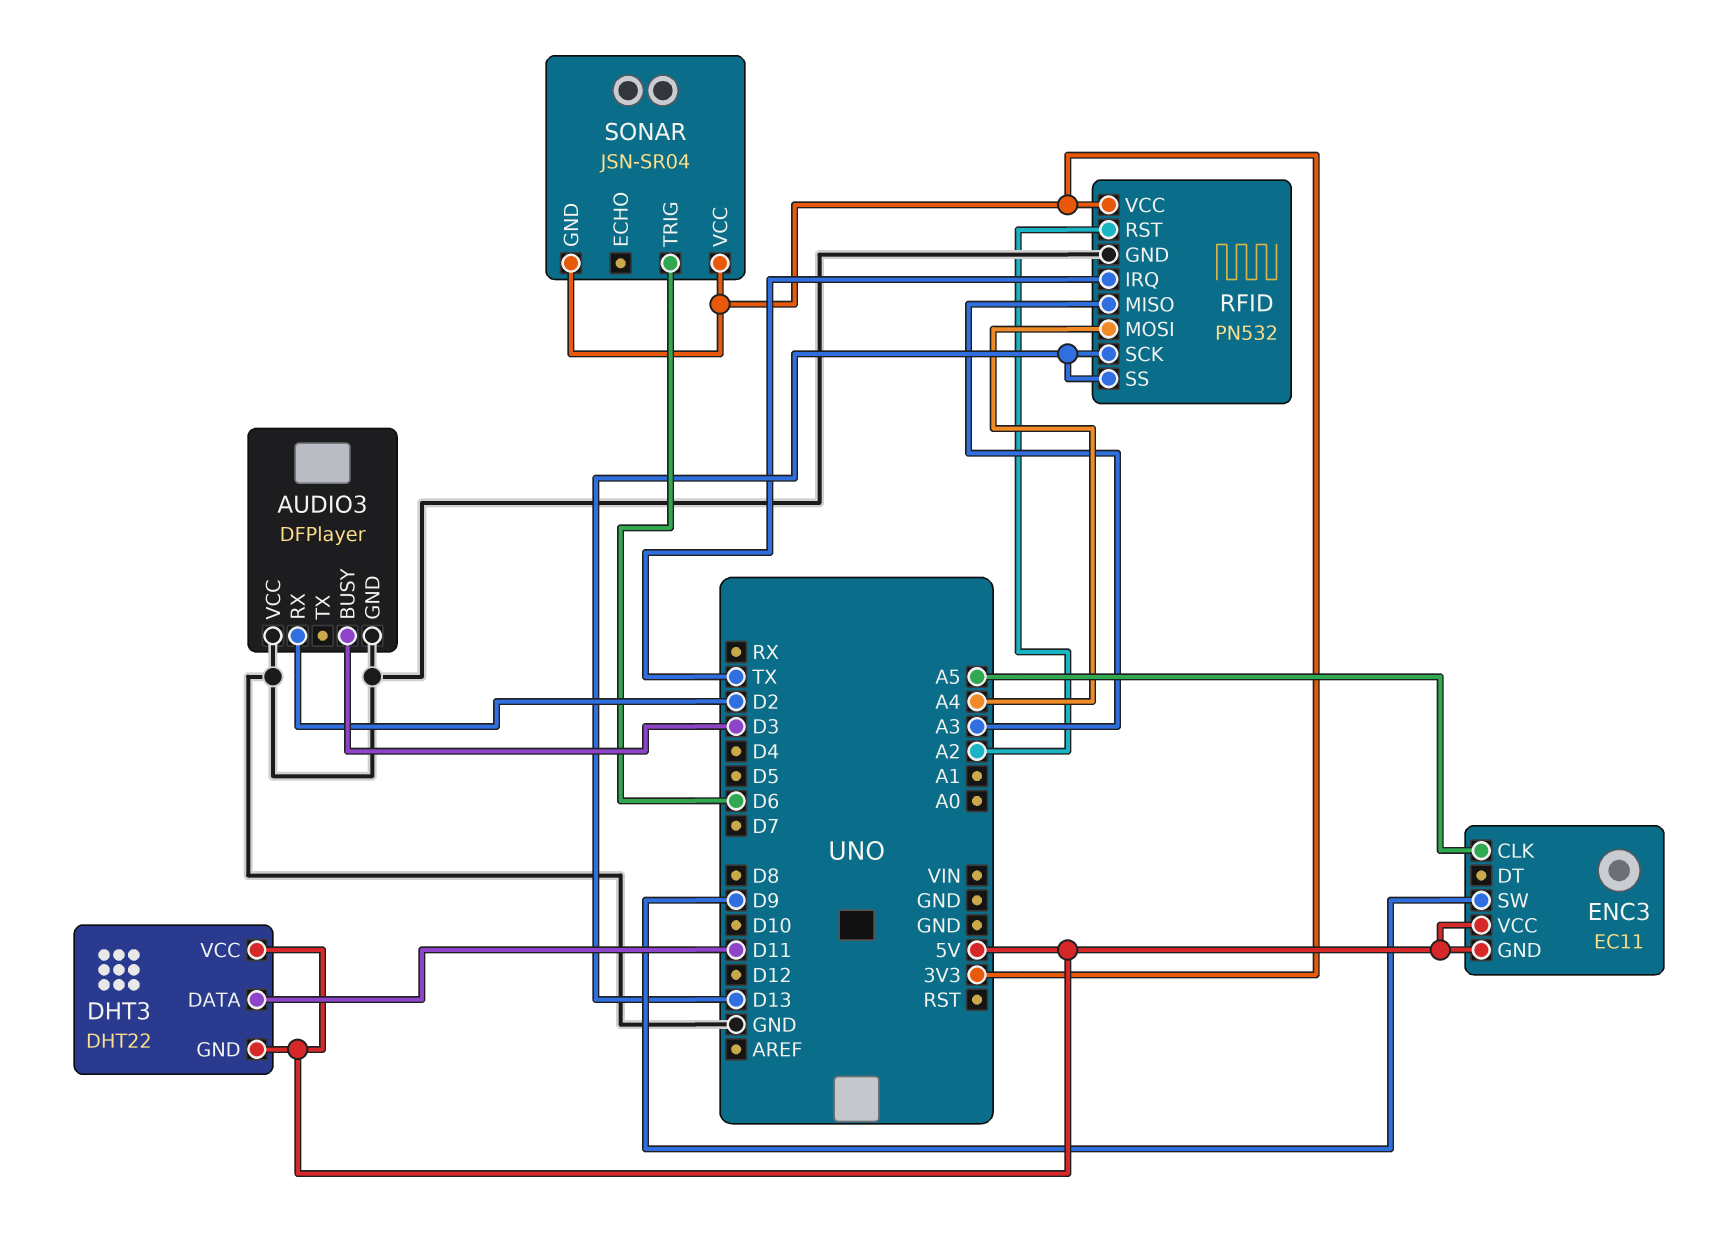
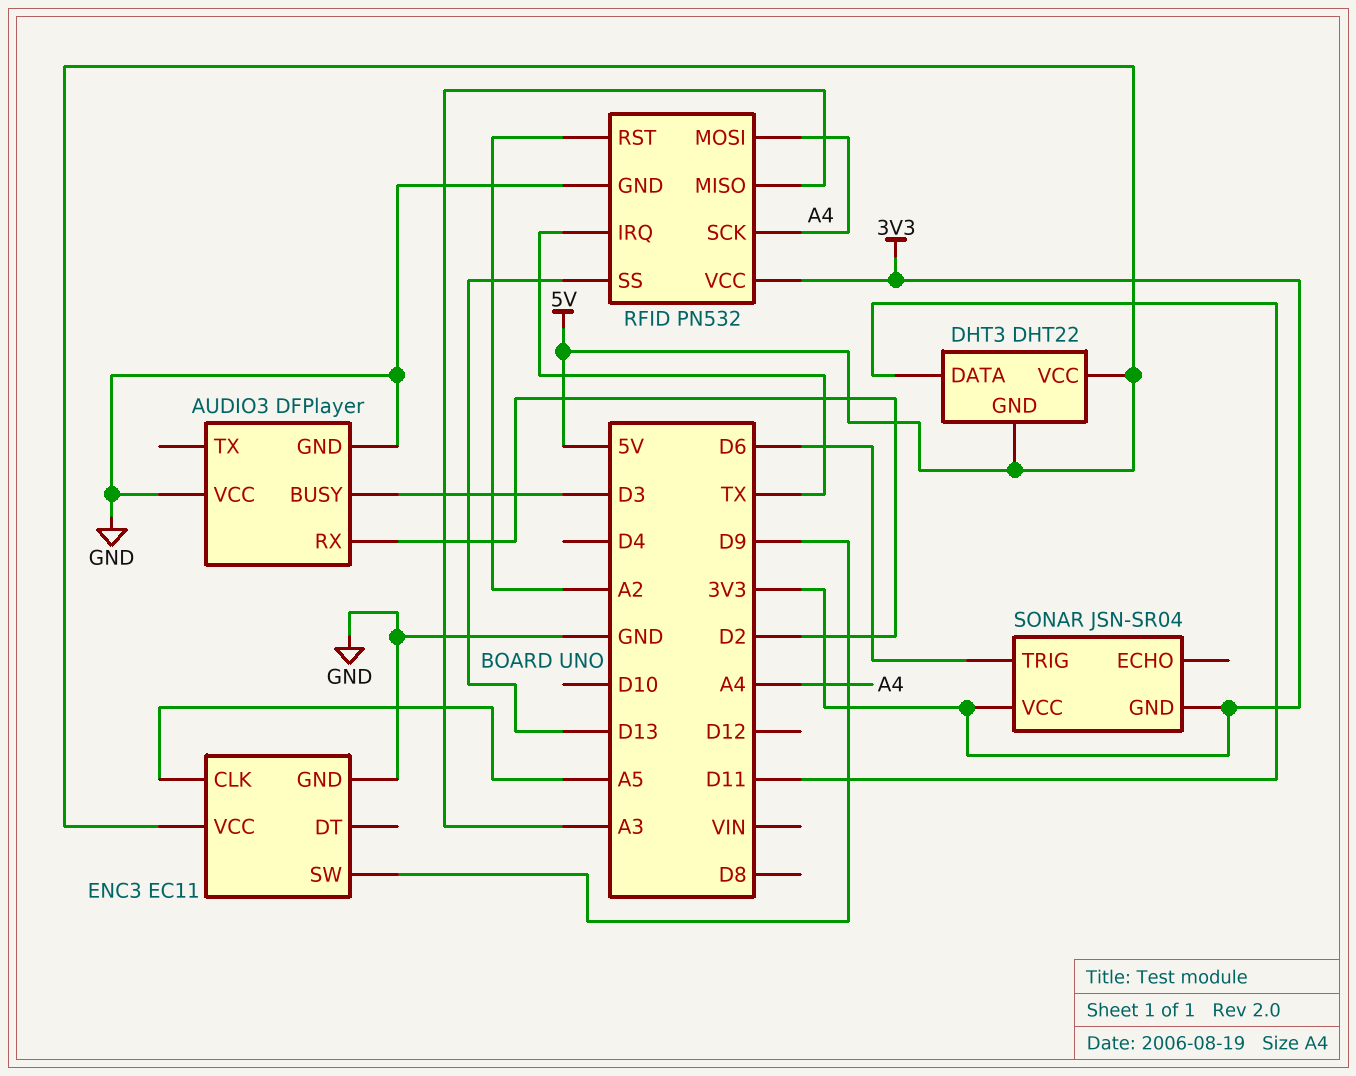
ENC3 pin GND: 5V -> GND
RFID pin SCK: D13 -> A4

